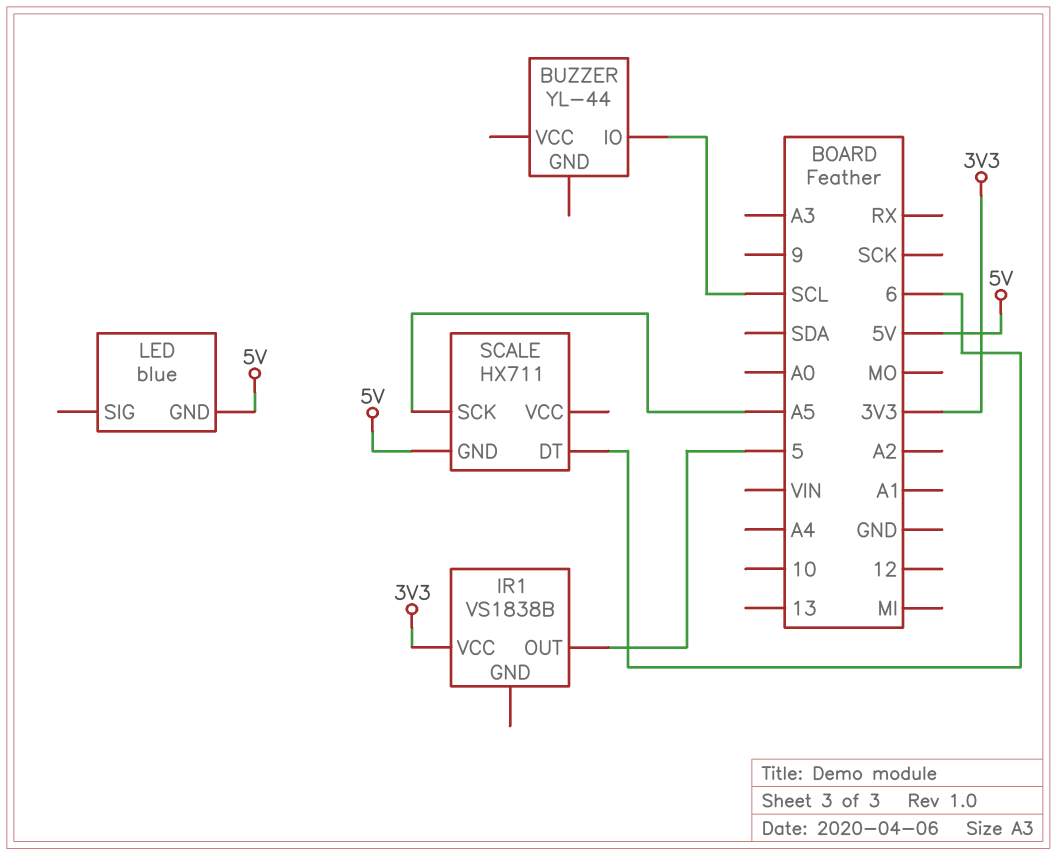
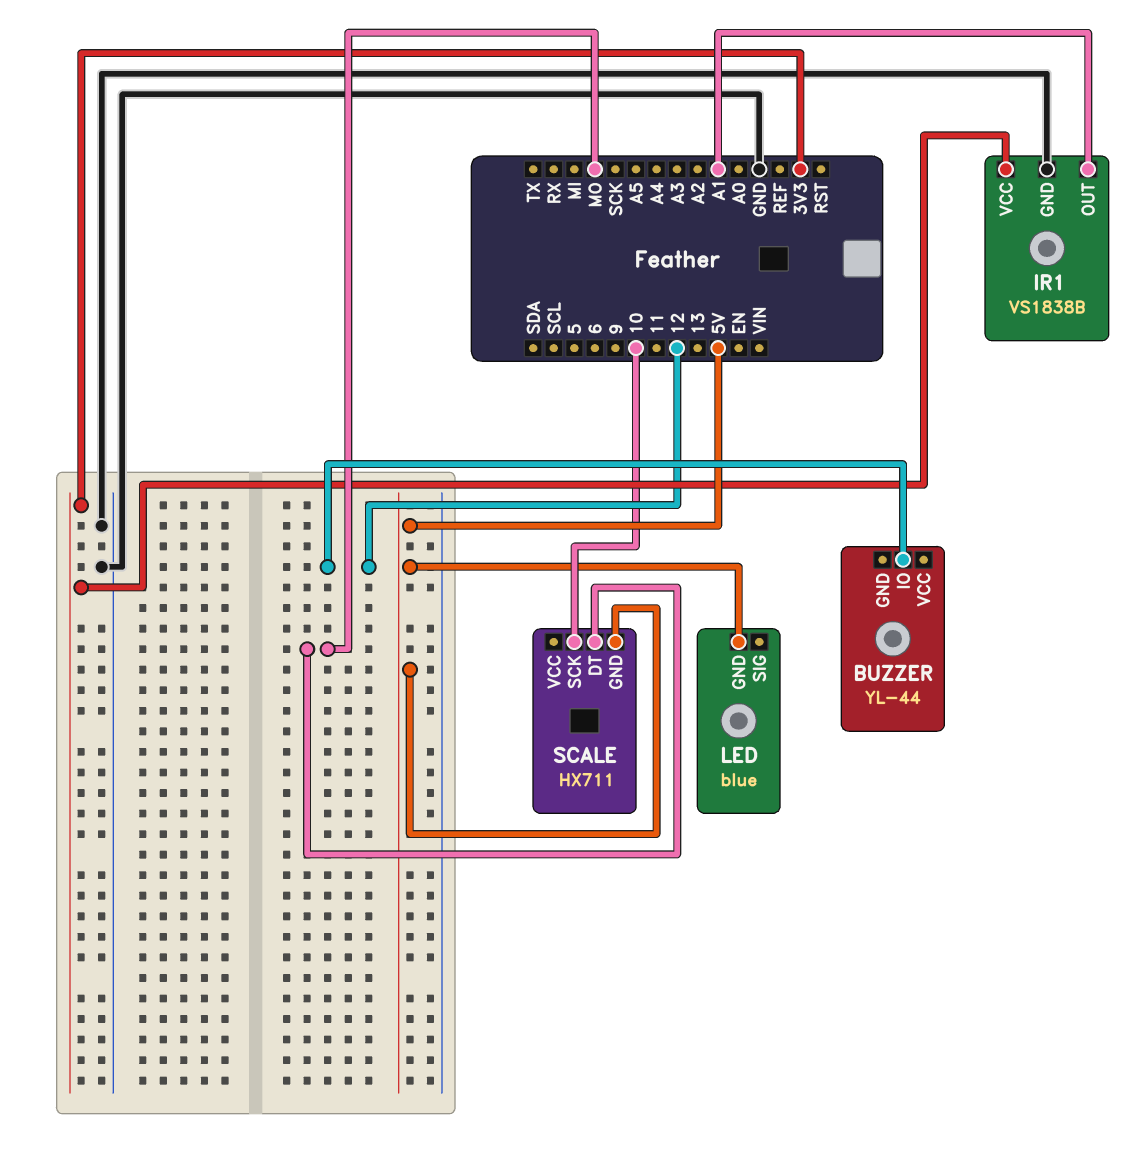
BUZZER pin IO: SCL -> 12
IR1 pin GND: none -> GND
IR1 pin OUT: 5 -> A1
SCALE pin DT: 6 -> MO
SCALE pin SCK: A5 -> 10

